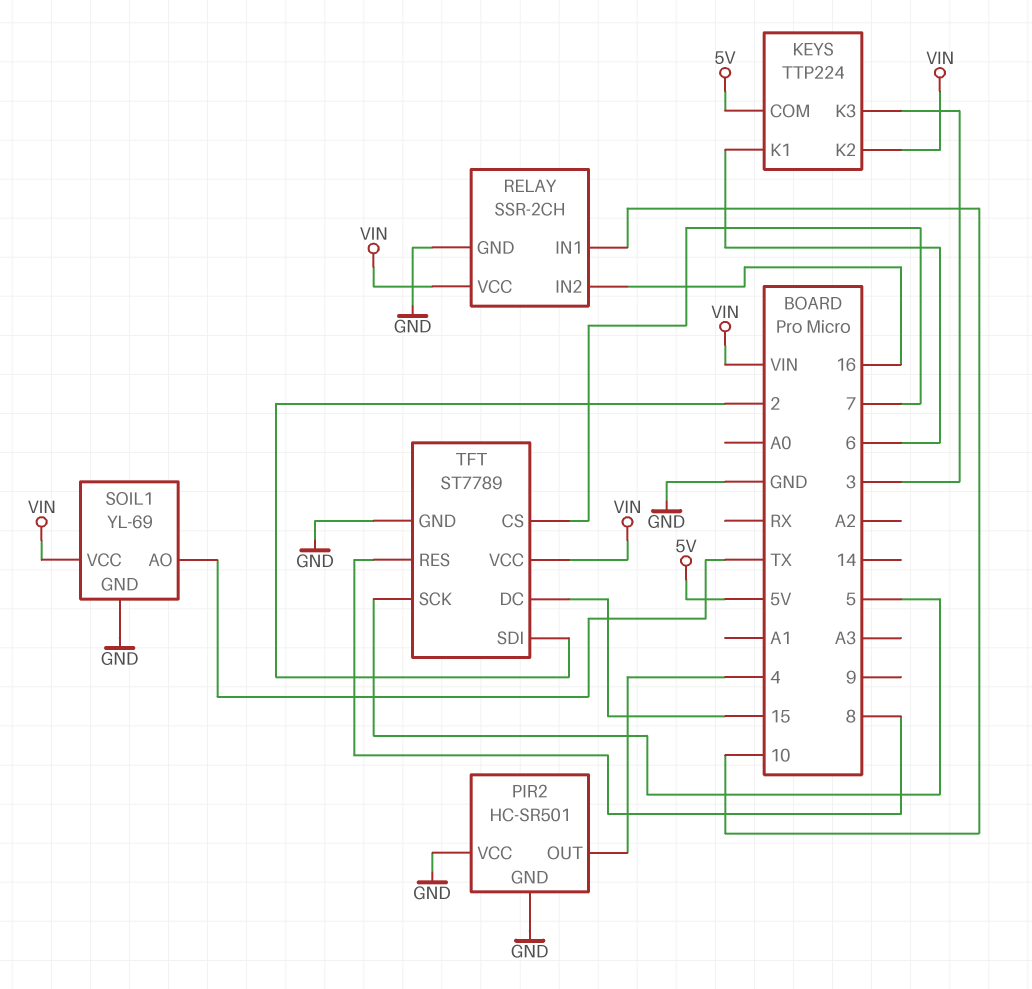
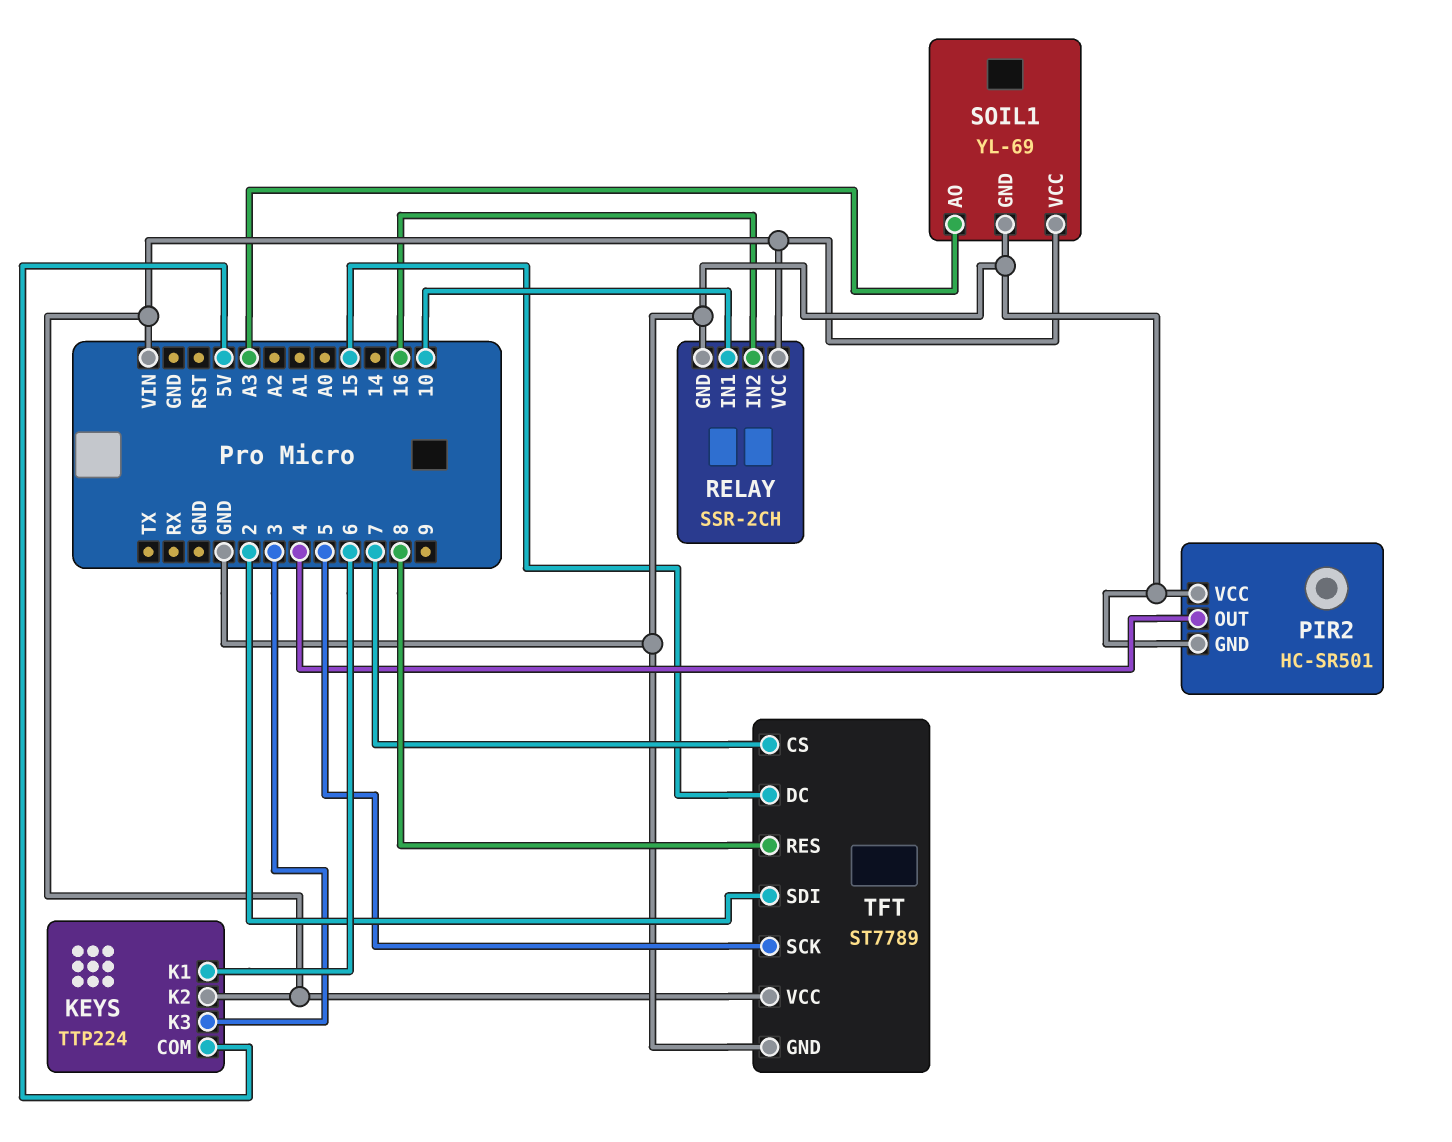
SOIL1 pin AO: TX -> A3

